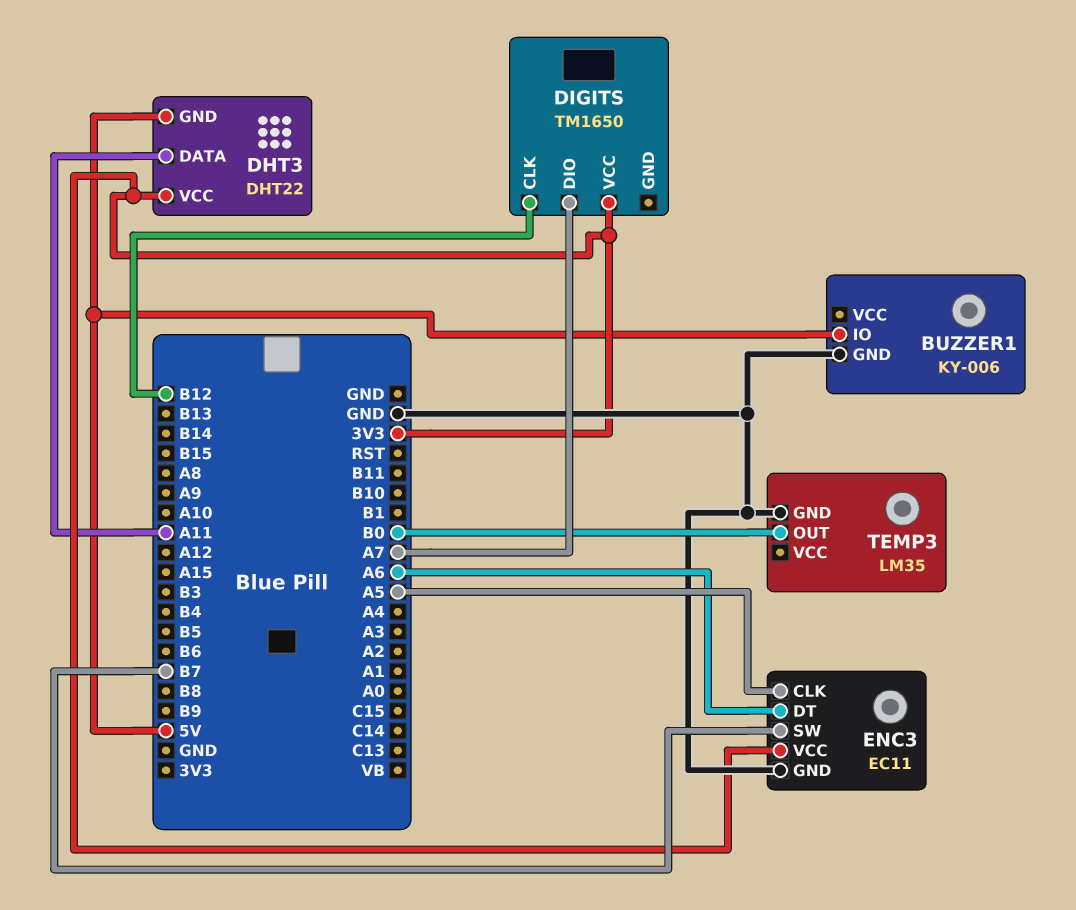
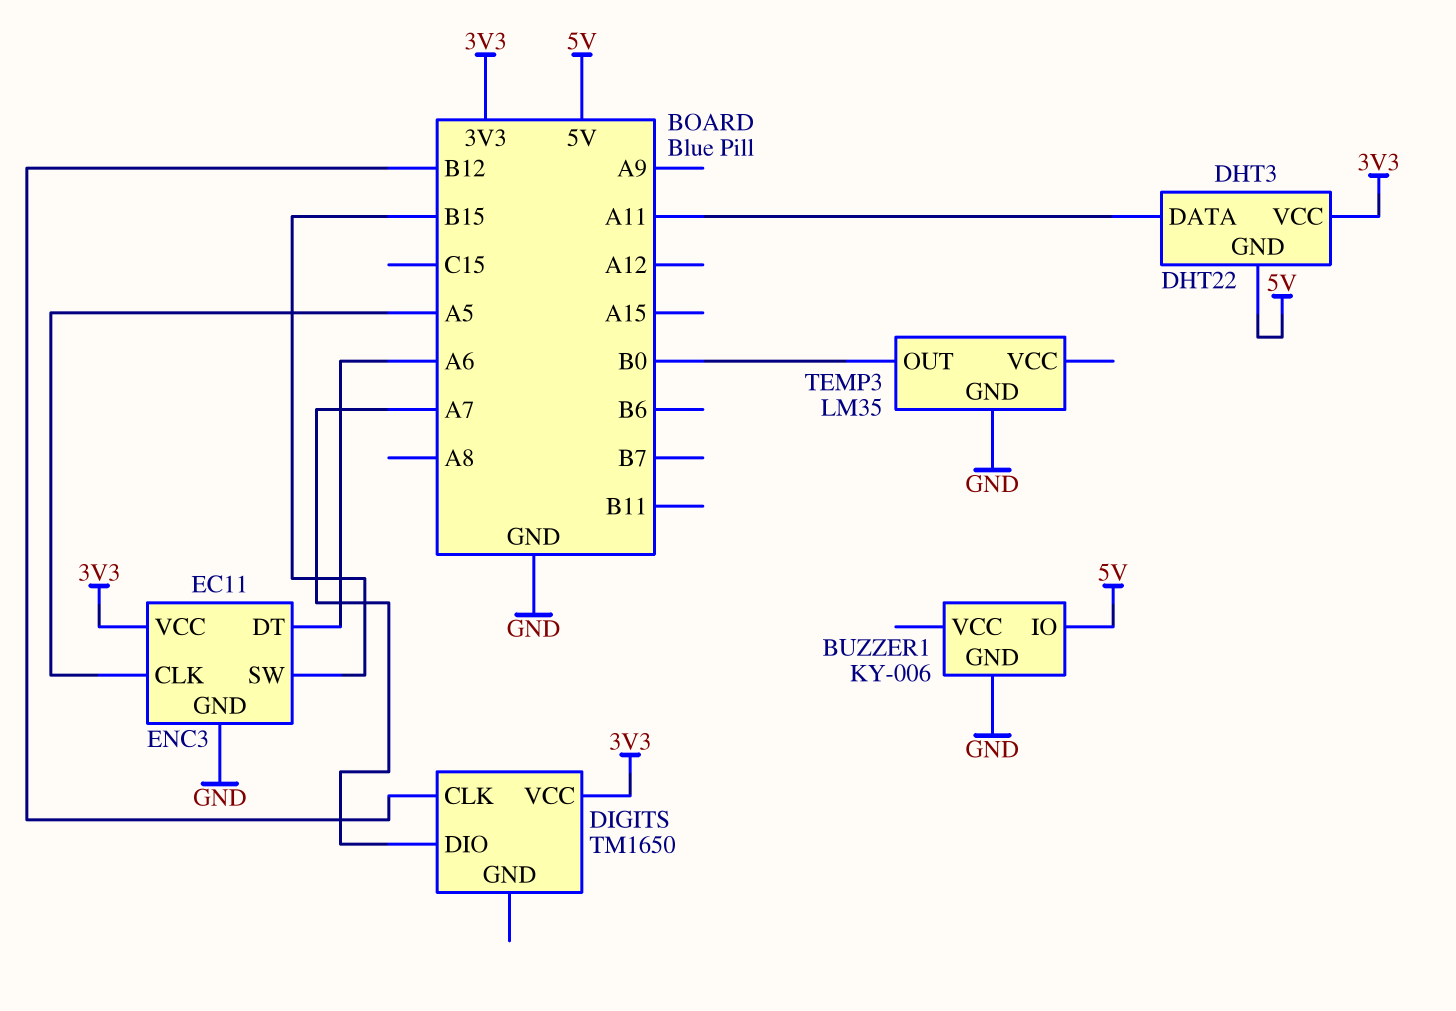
ENC3 pin SW: B7 -> B15

